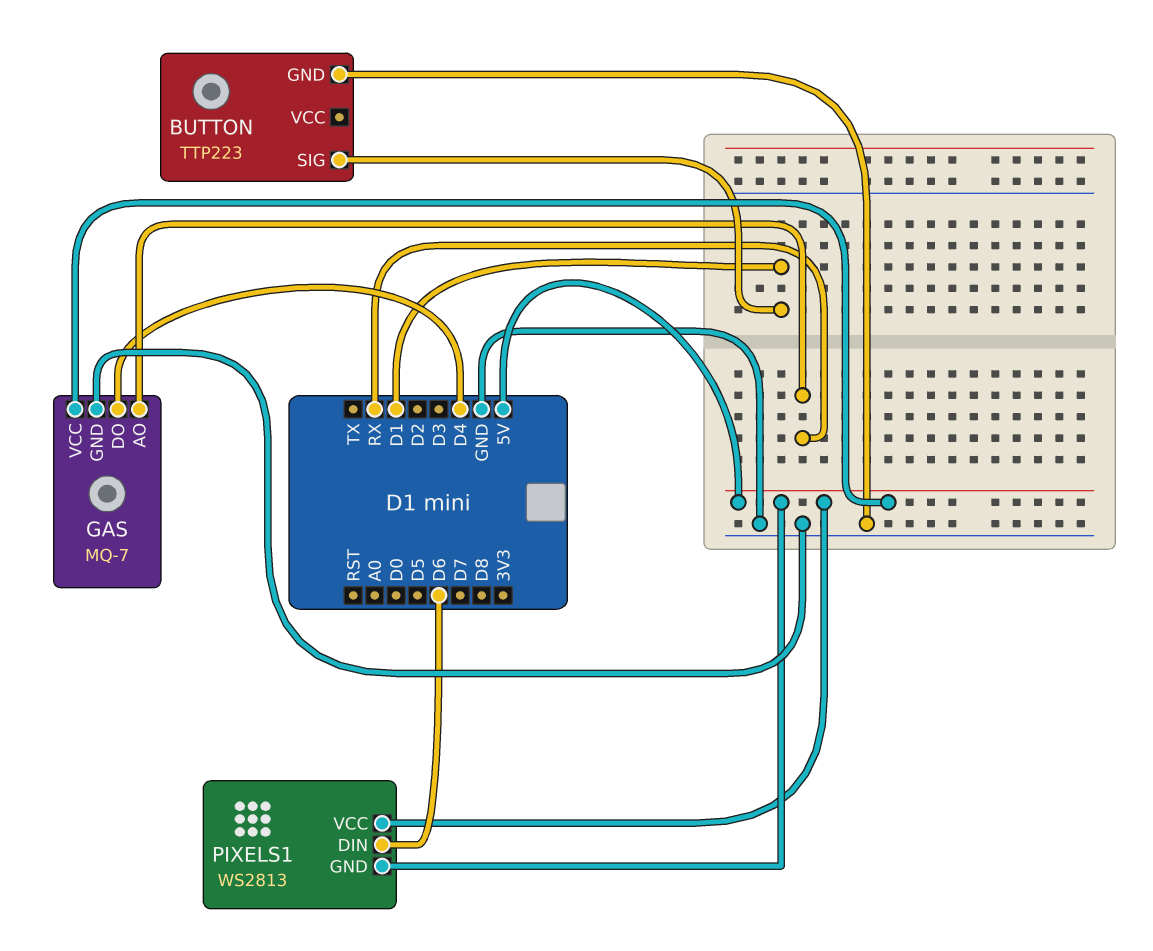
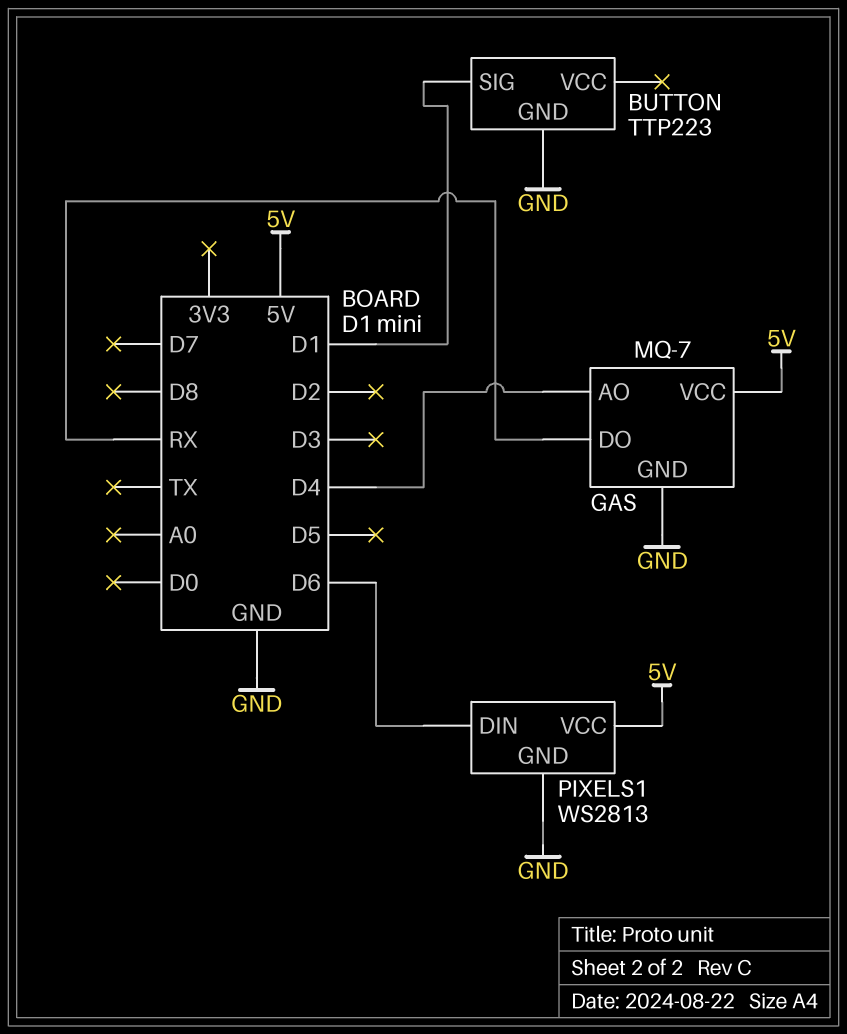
GAS pin AO: RX -> D4
GAS pin DO: D4 -> RX
PIXELS1 pin GND: 5V -> GND

